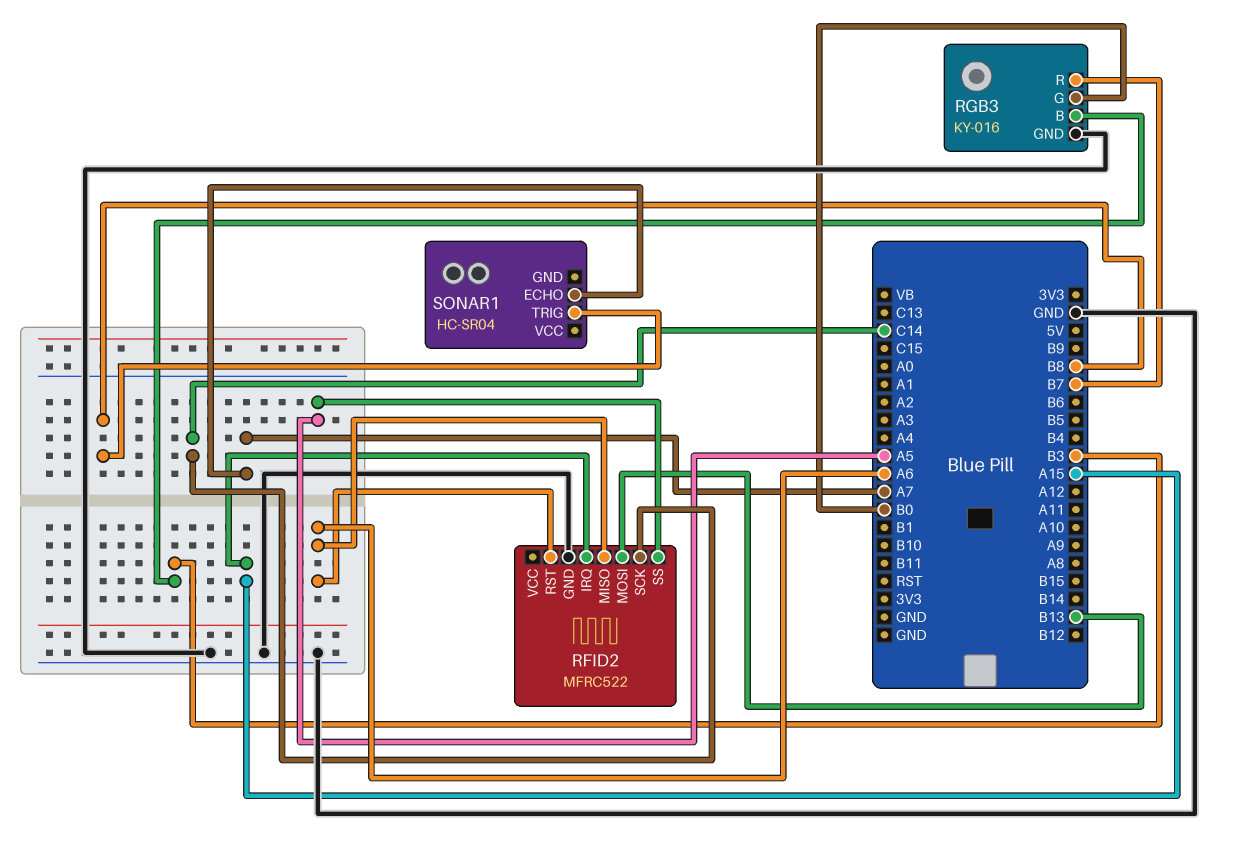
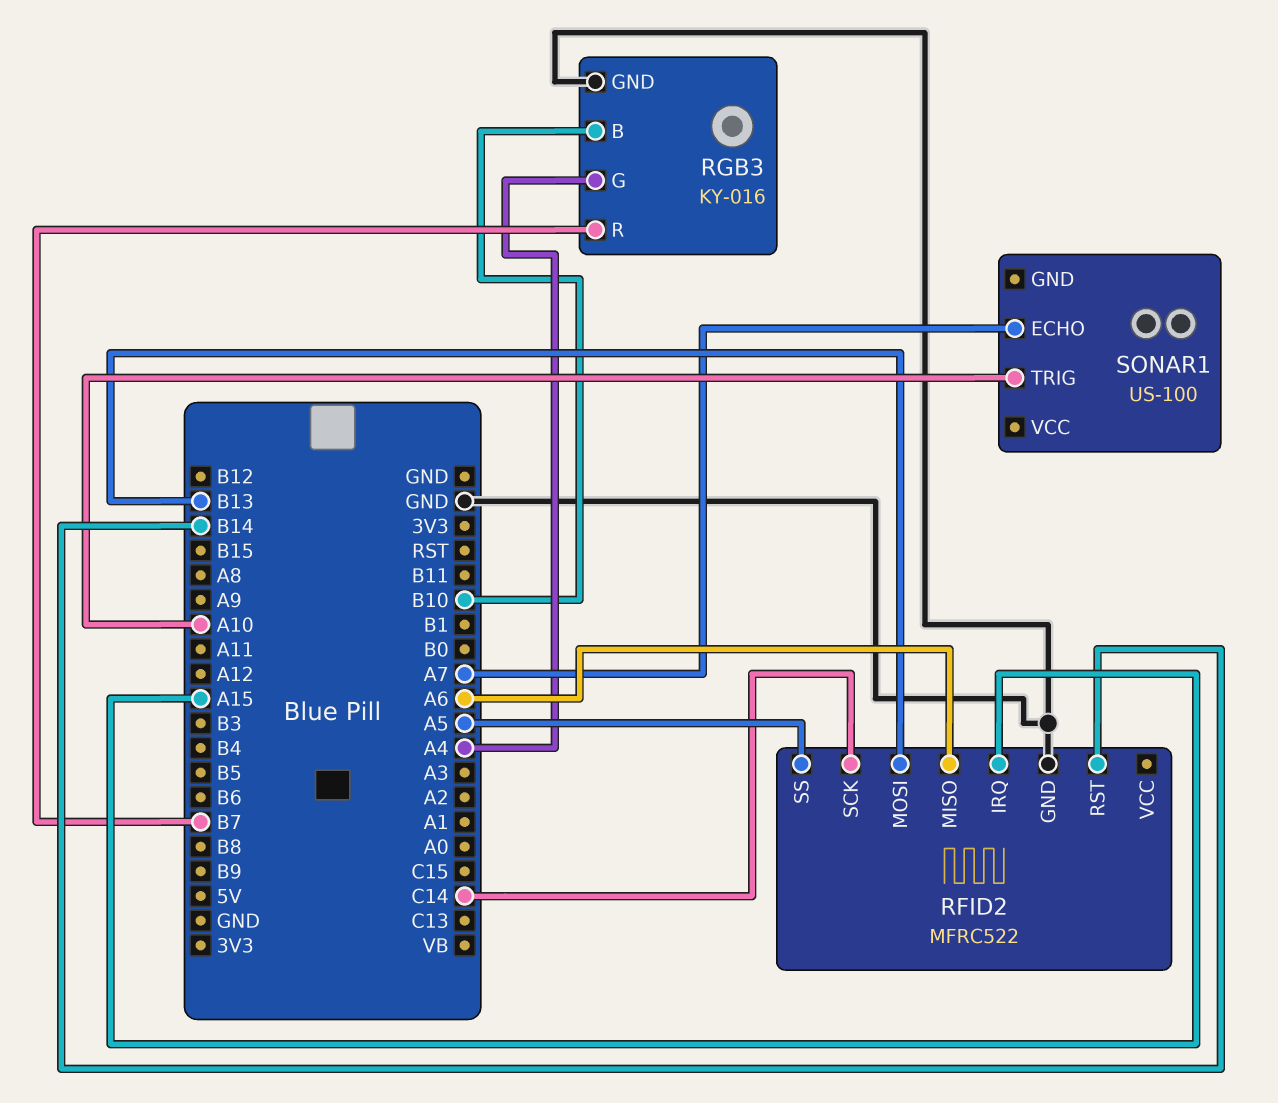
RFID2 pin RST: A6 -> B14
RGB3 pin B: B3 -> B10
RGB3 pin G: B0 -> A4
SONAR1: HC-SR04 -> US-100
SONAR1 pin TRIG: B8 -> A10

